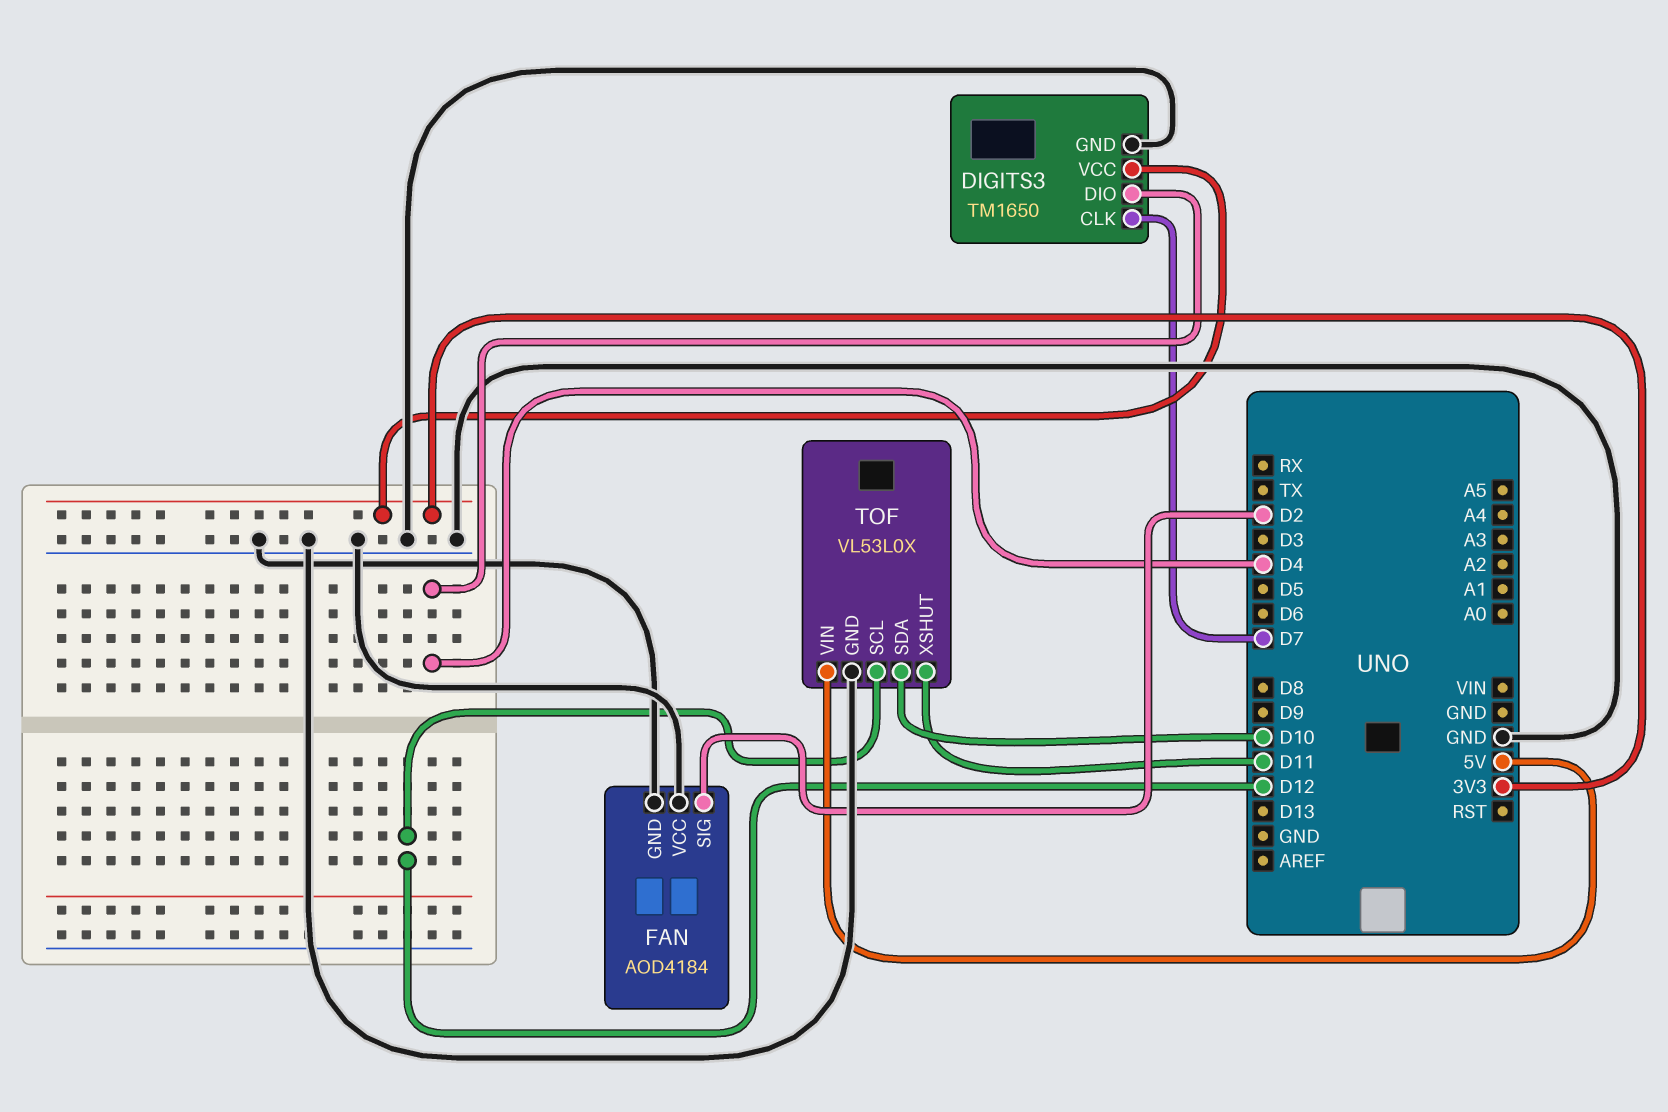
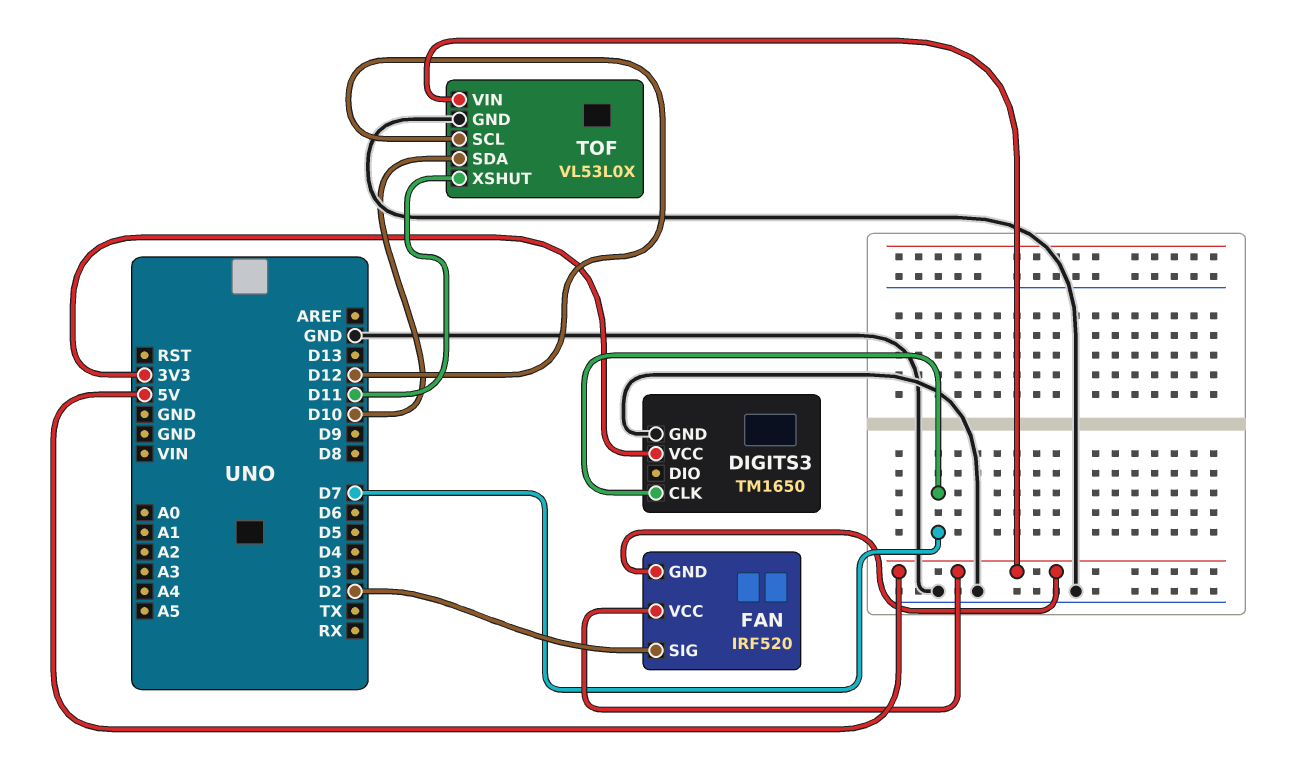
DIGITS3 pin DIO: D4 -> none
FAN: AOD4184 -> IRF520
FAN pin GND: GND -> 5V
FAN pin VCC: GND -> 5V

